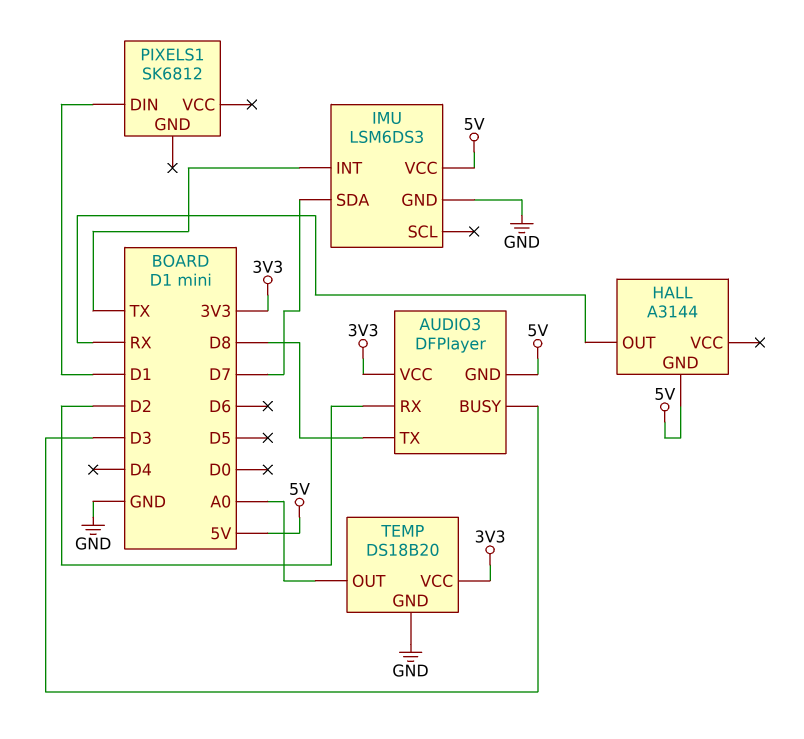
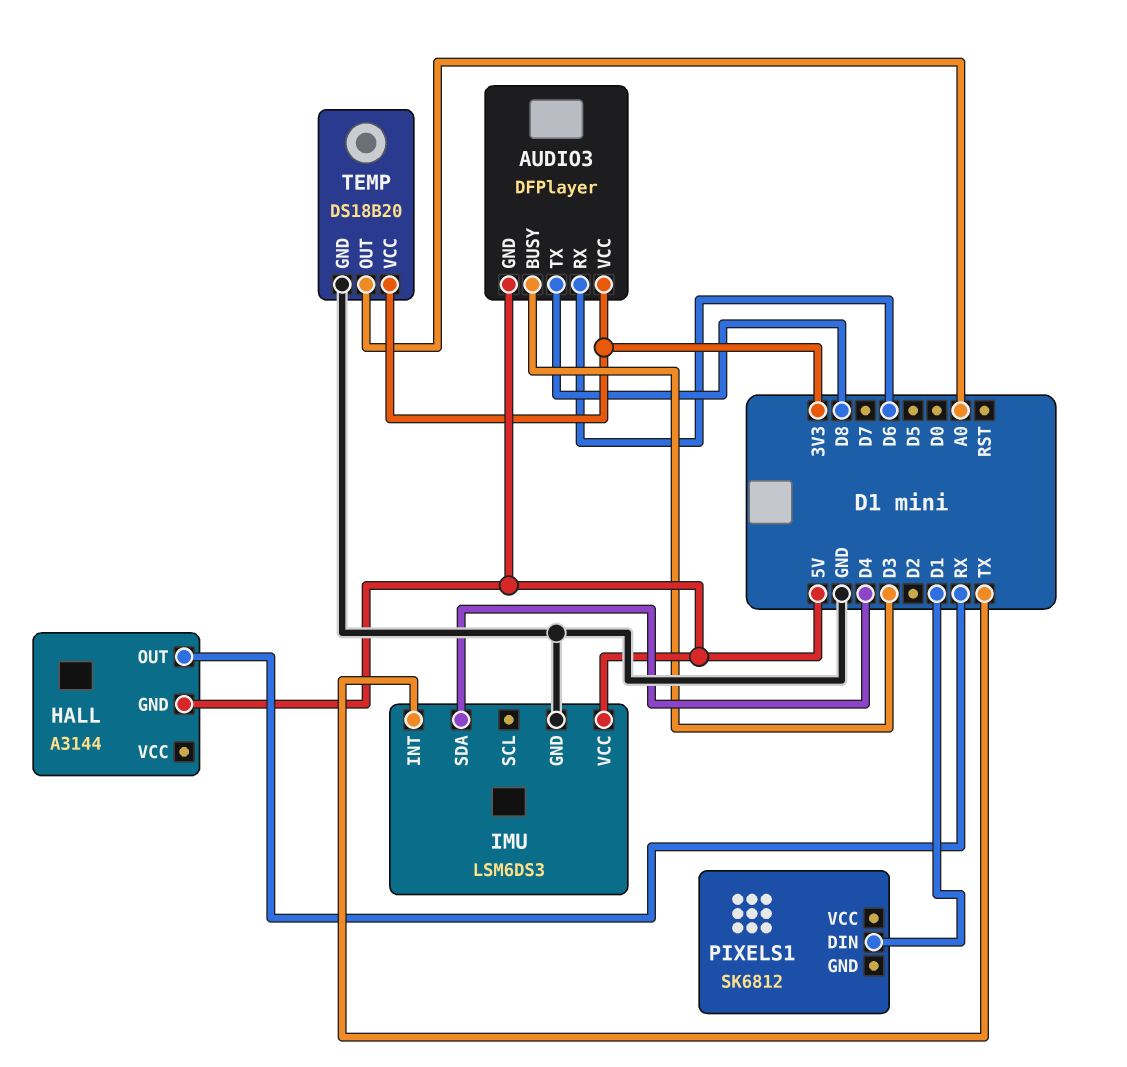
AUDIO3 pin RX: D2 -> D6
IMU pin SDA: D7 -> D4

